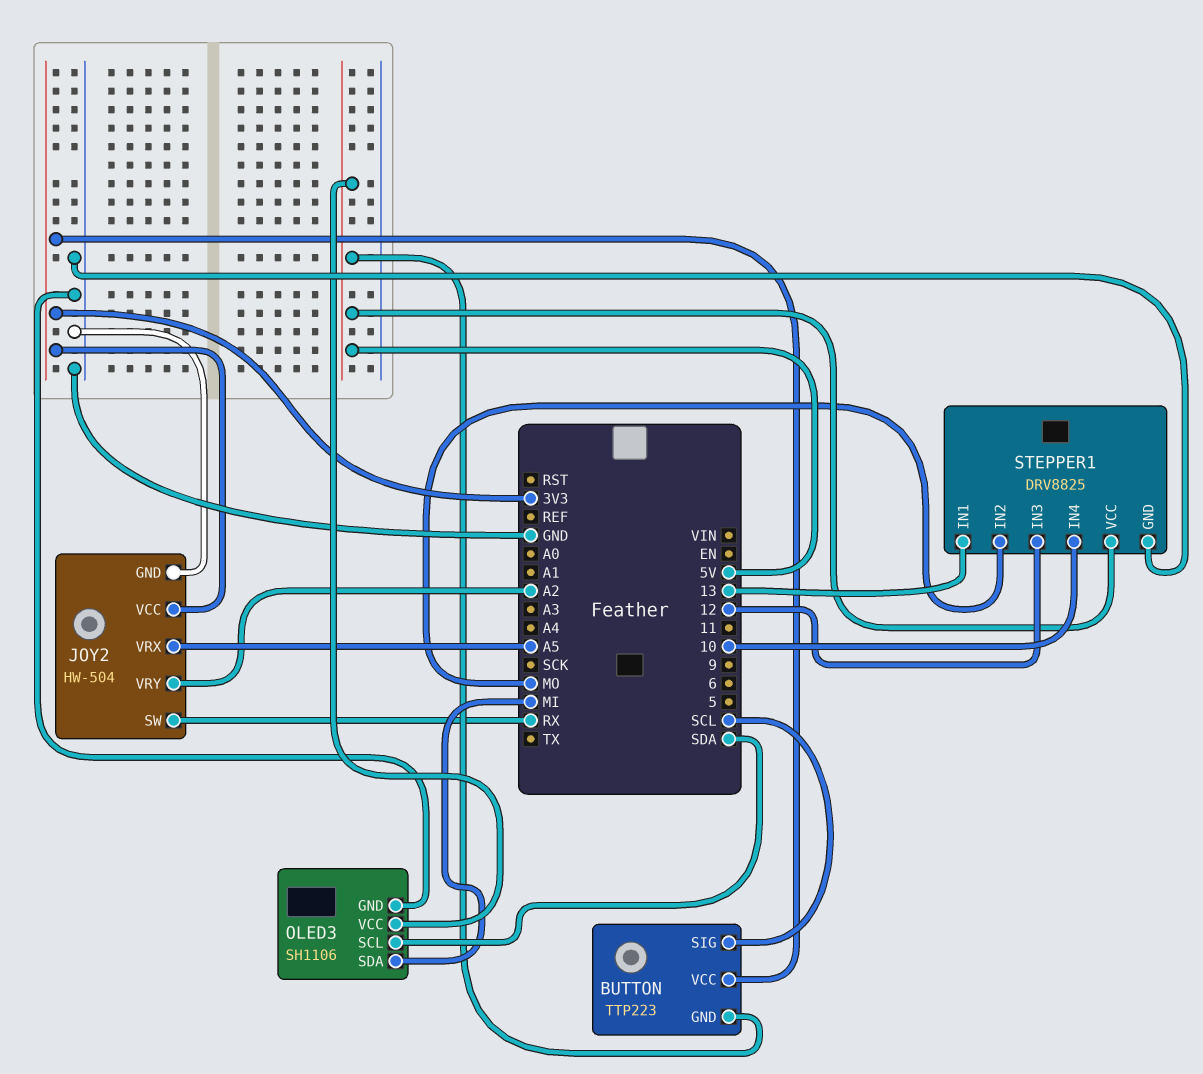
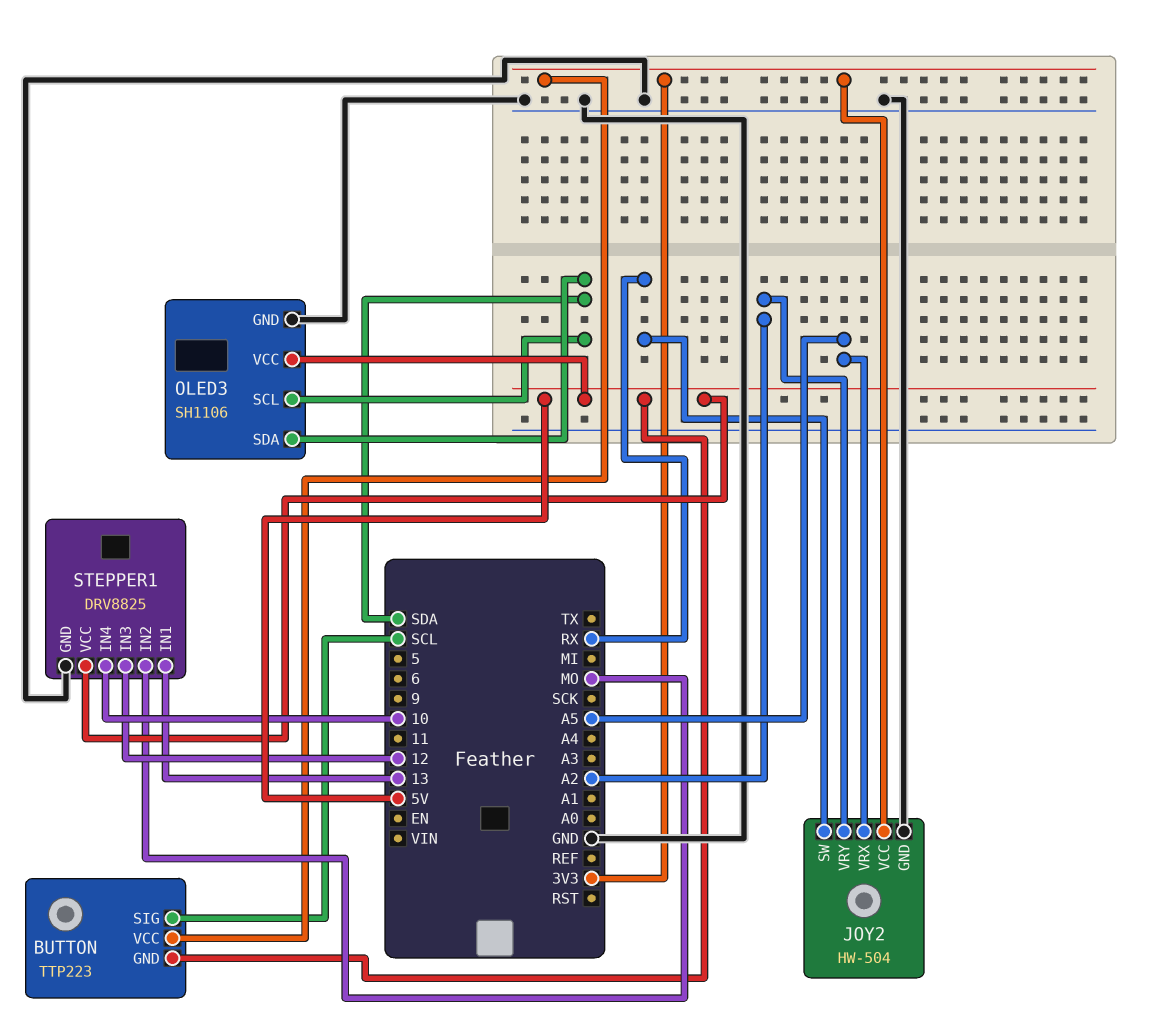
OLED3 pin SDA: MI -> SDA

